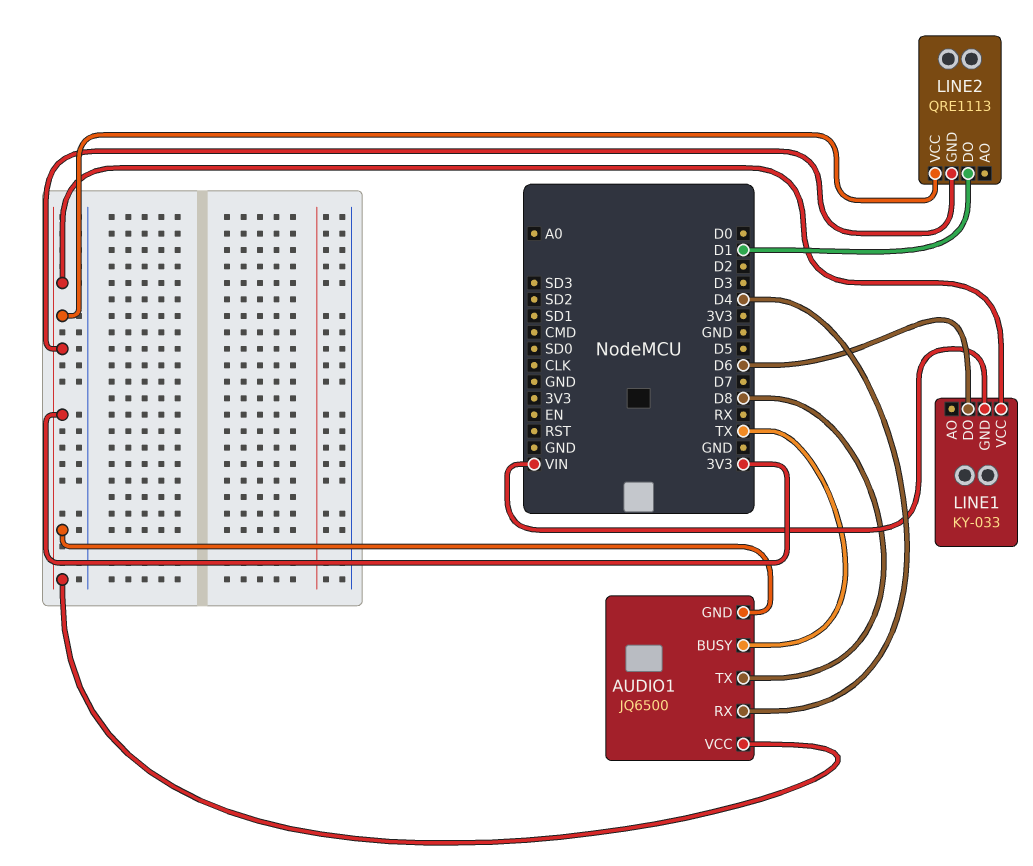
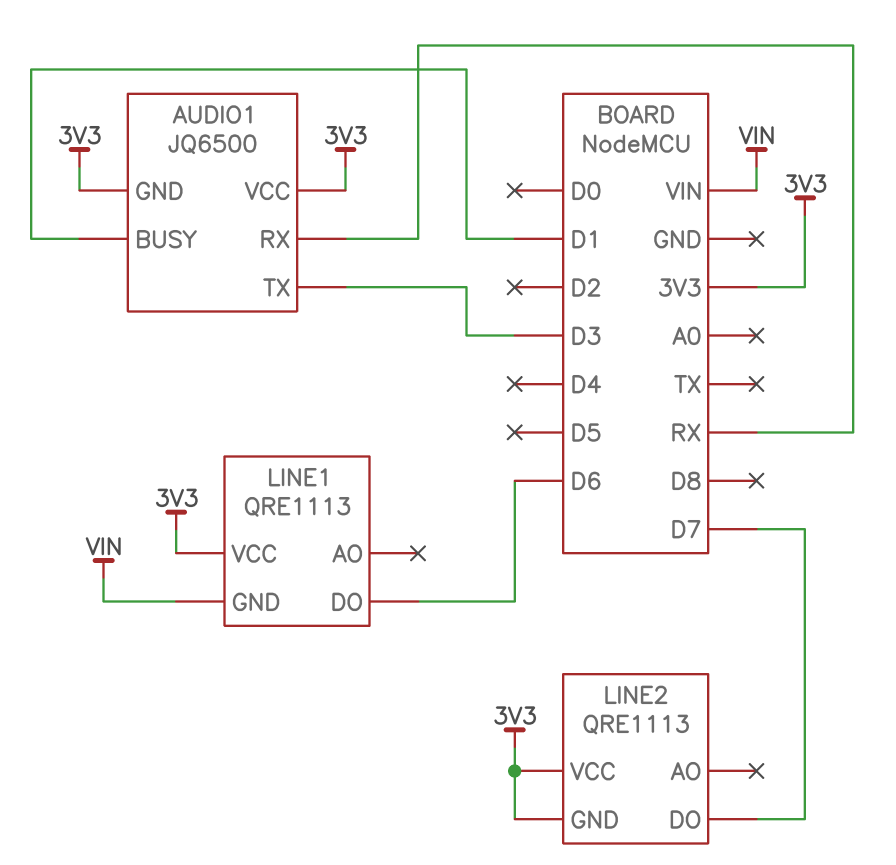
AUDIO1 pin BUSY: TX -> D1
AUDIO1 pin RX: D4 -> RX
AUDIO1 pin TX: D8 -> D3
LINE1: KY-033 -> QRE1113
LINE2 pin DO: D1 -> D7

